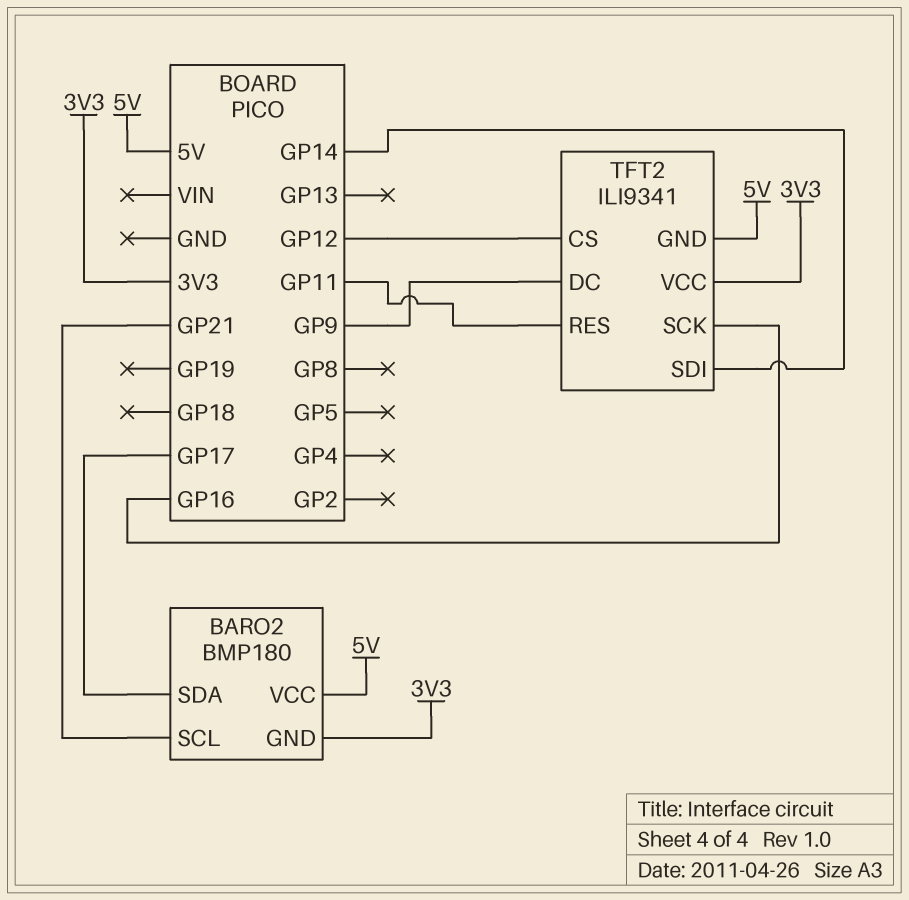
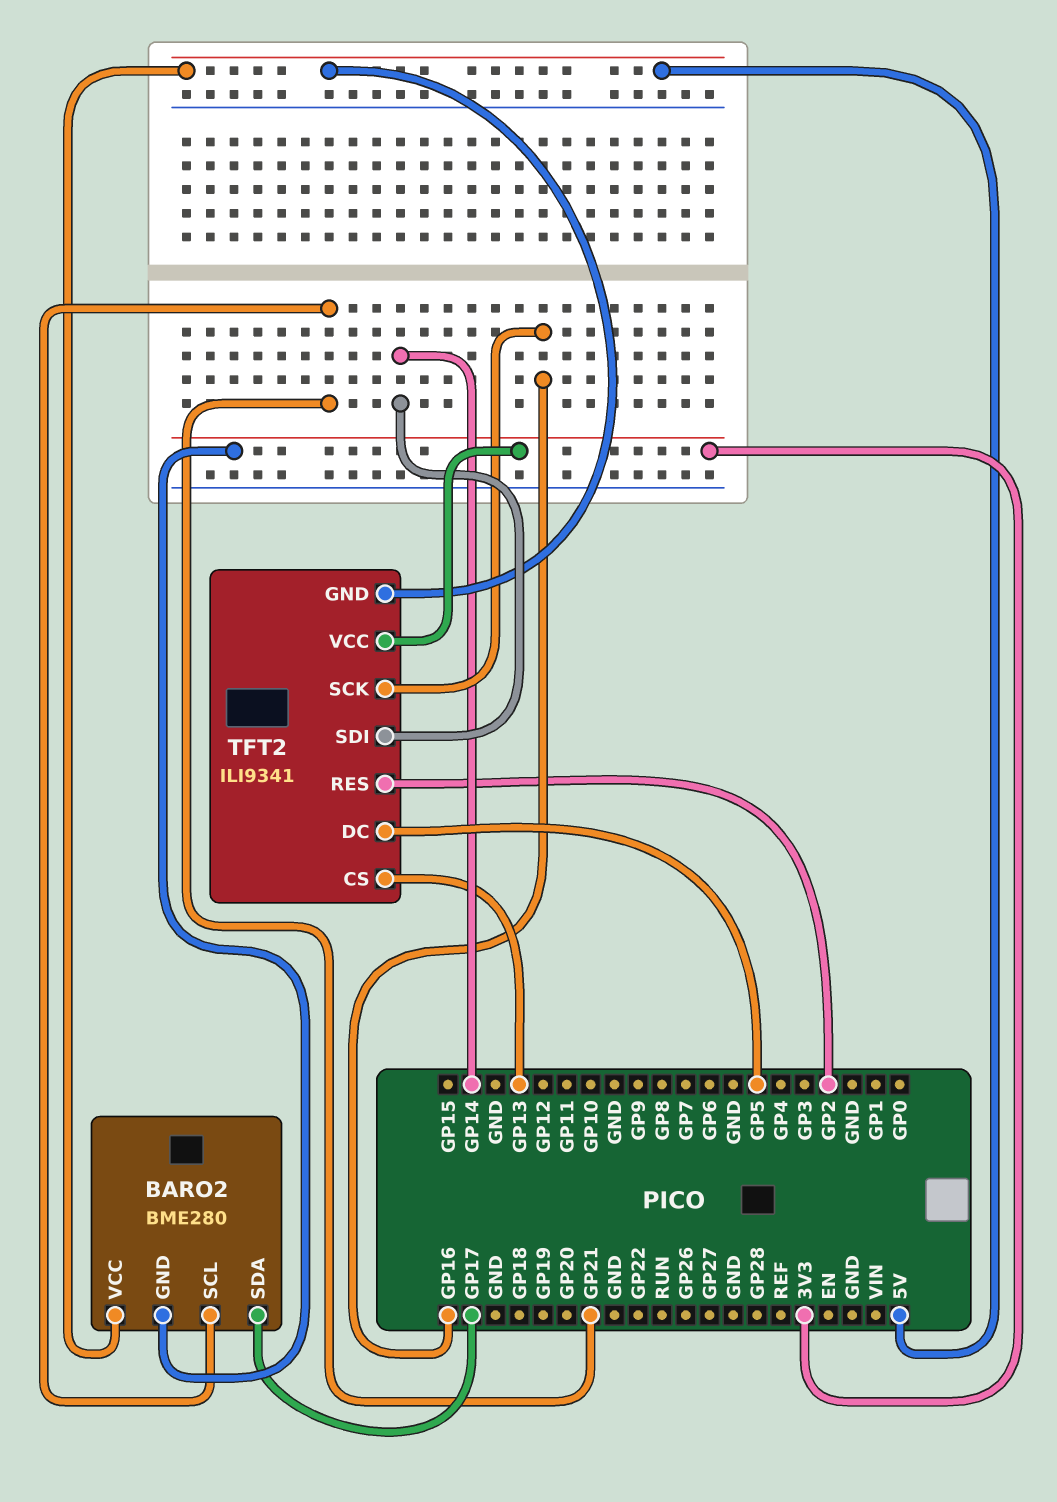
BARO2: BMP180 -> BME280
TFT2 pin CS: GP12 -> GP13
TFT2 pin DC: GP9 -> GP5
TFT2 pin RES: GP11 -> GP2

